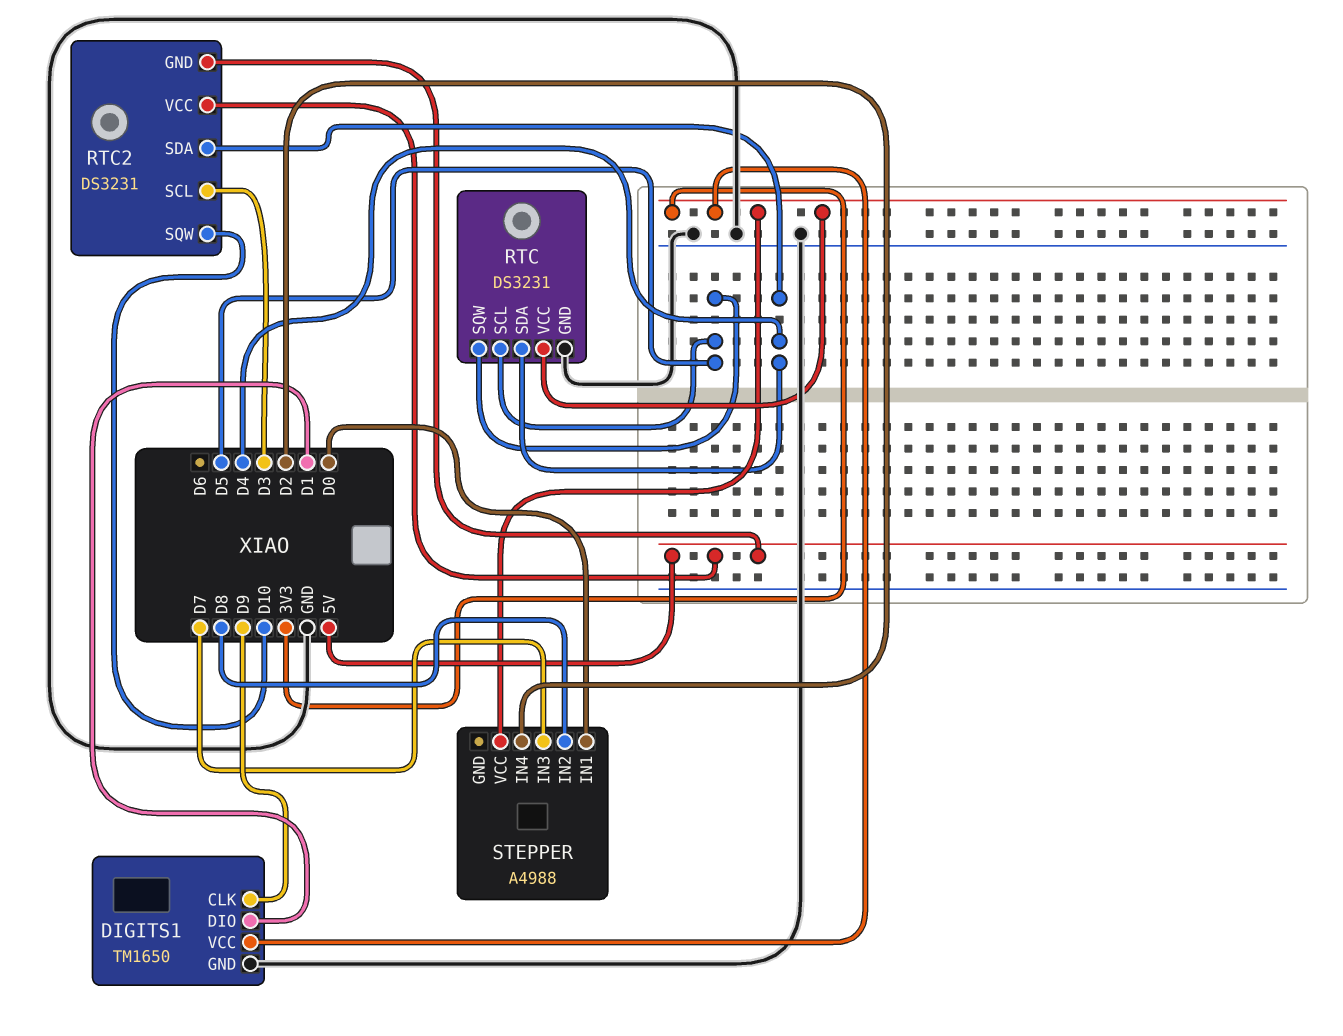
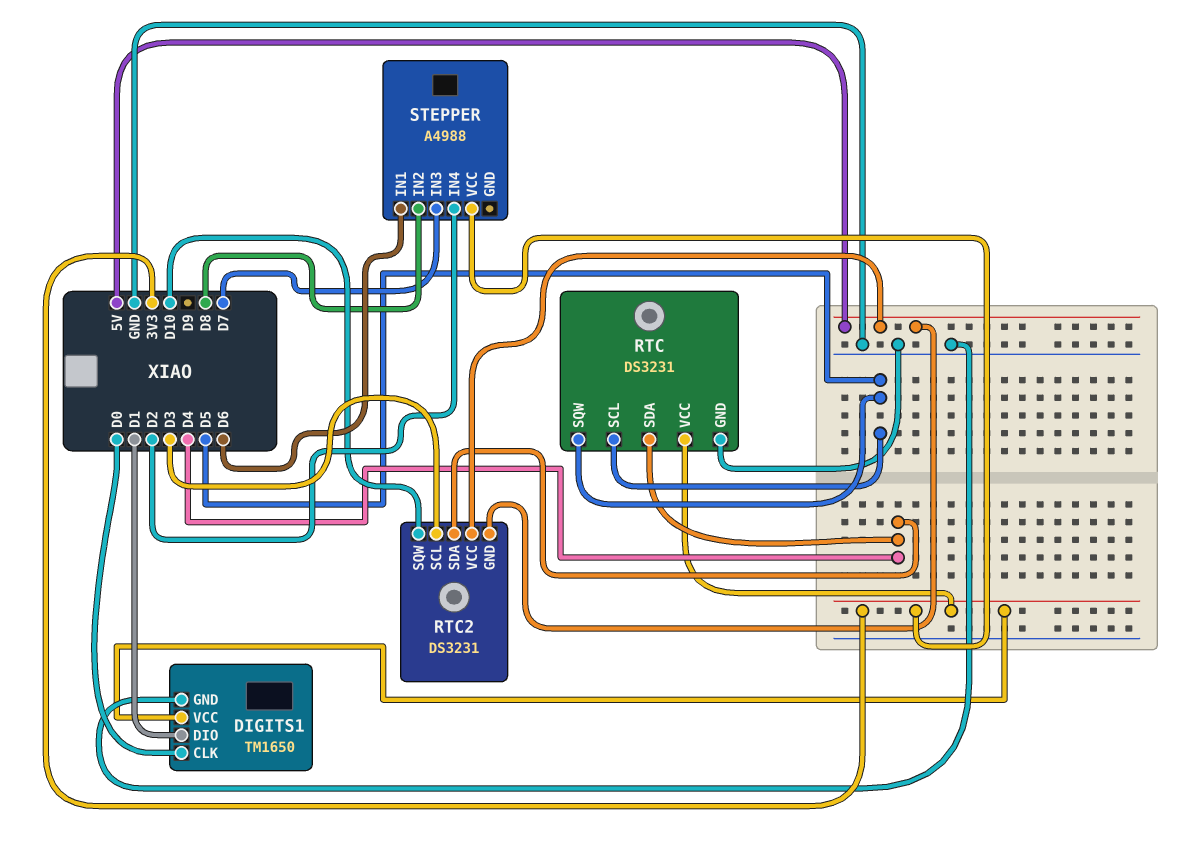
DIGITS1 pin CLK: D9 -> D0
STEPPER pin IN1: D0 -> D6

